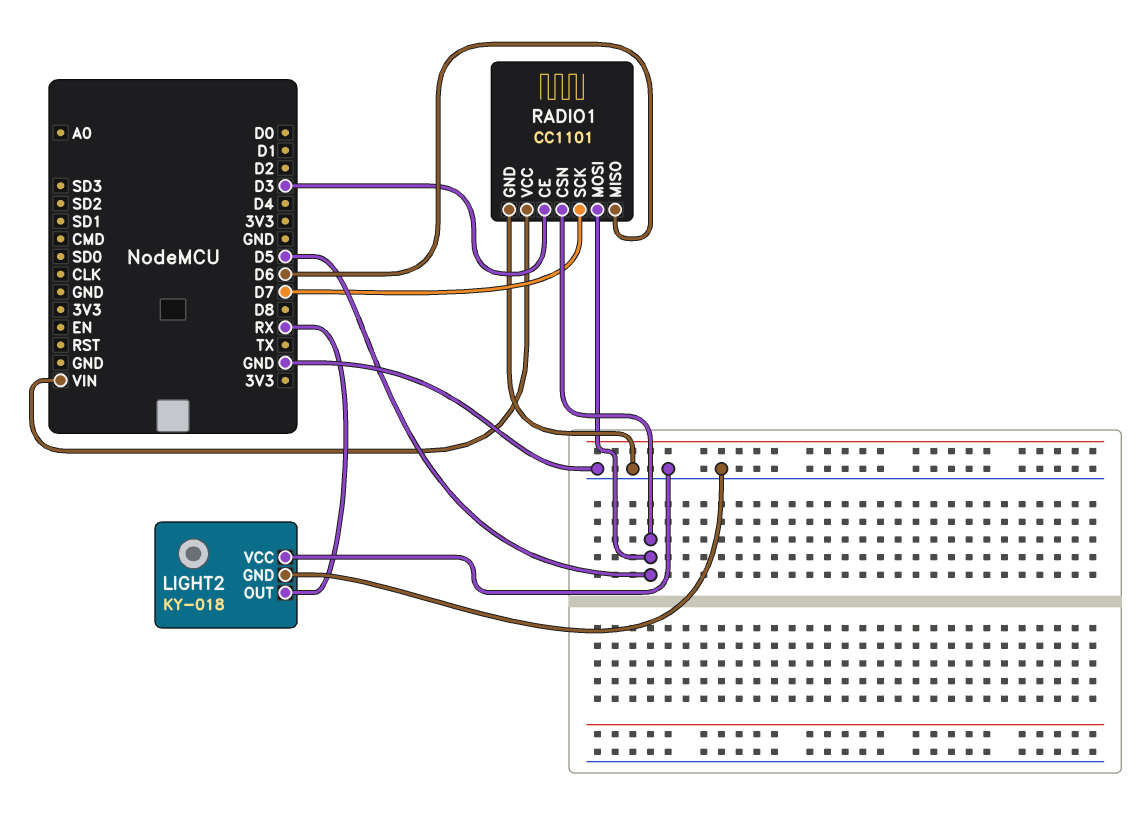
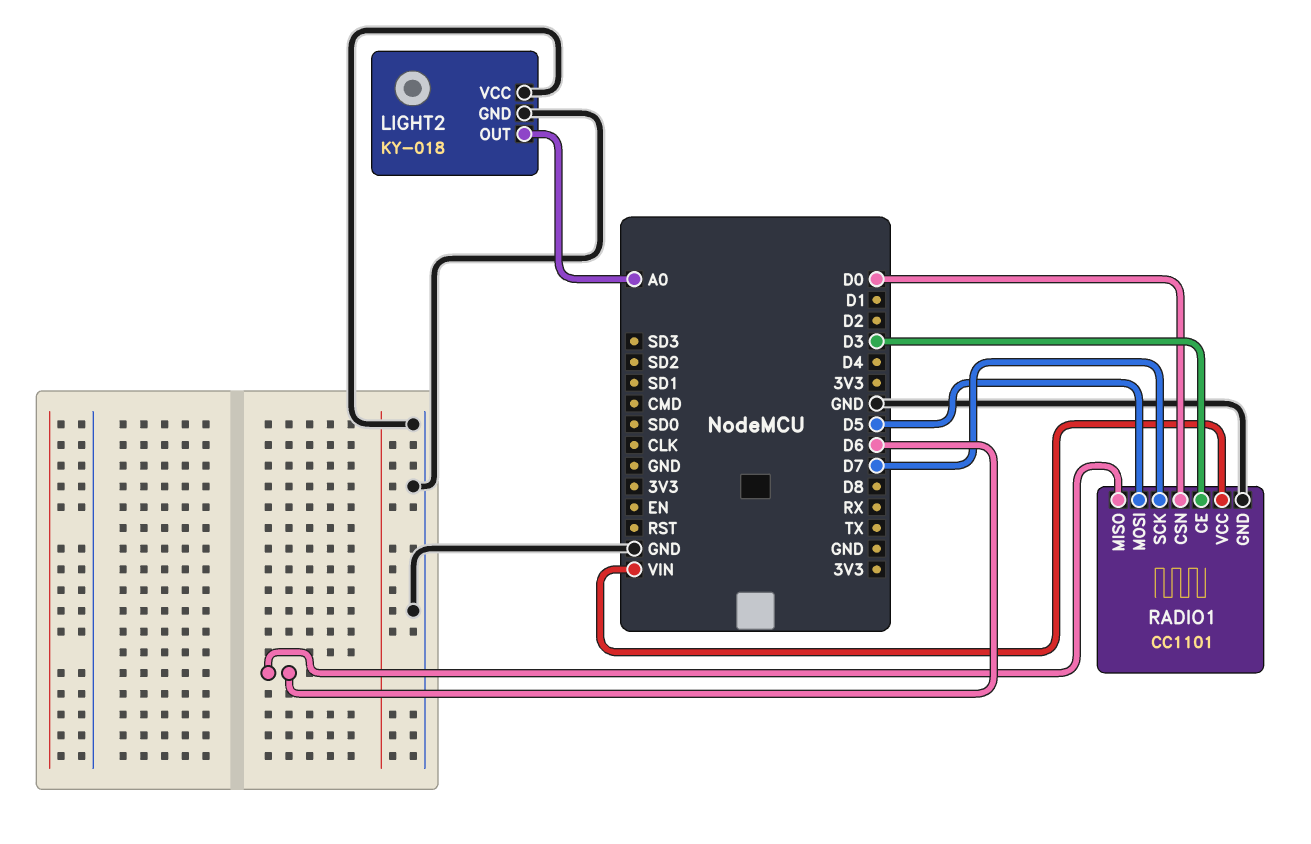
LIGHT2 pin OUT: RX -> A0
RADIO1 pin CSN: D5 -> D0

